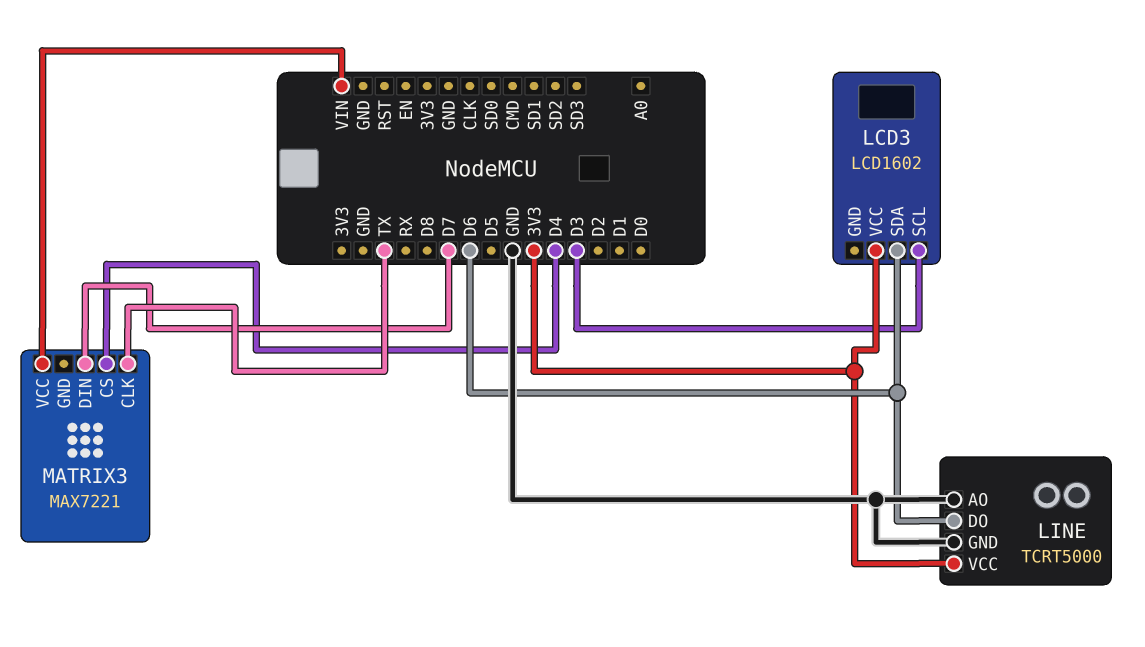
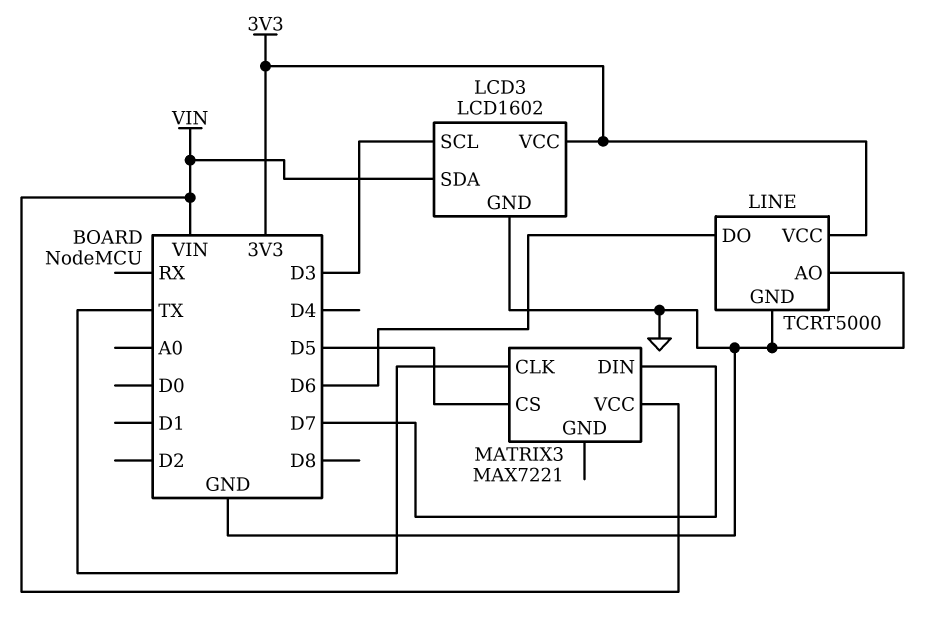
LCD3 pin GND: none -> GND
LCD3 pin SDA: D6 -> VIN
MATRIX3 pin CS: D4 -> D5

